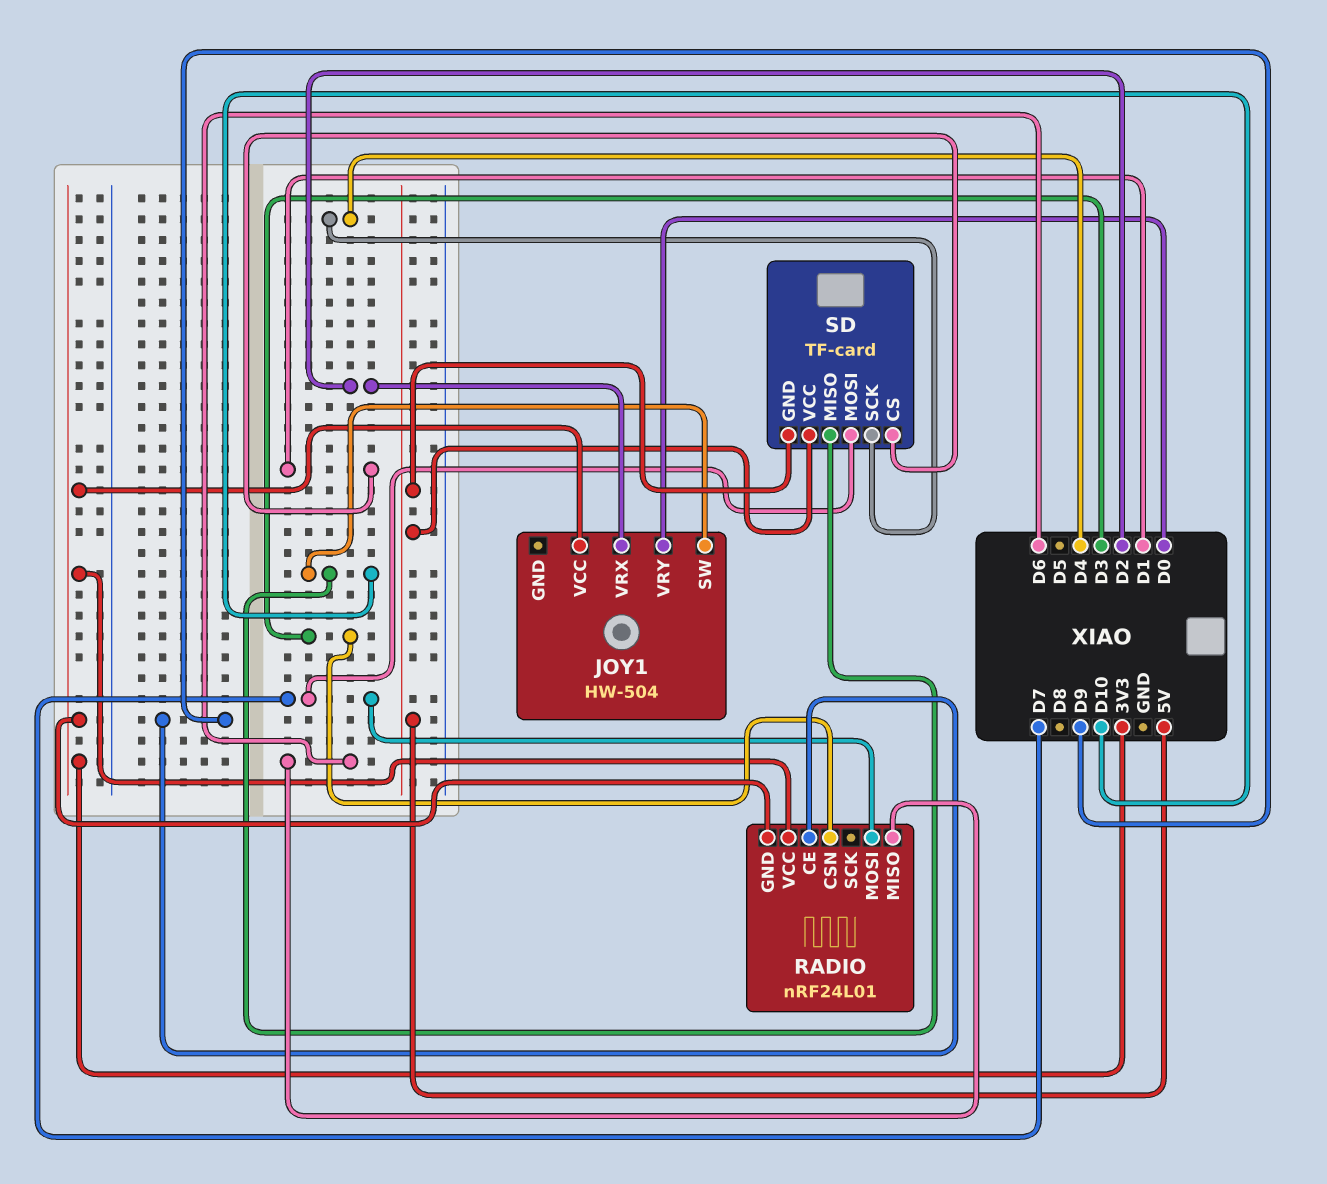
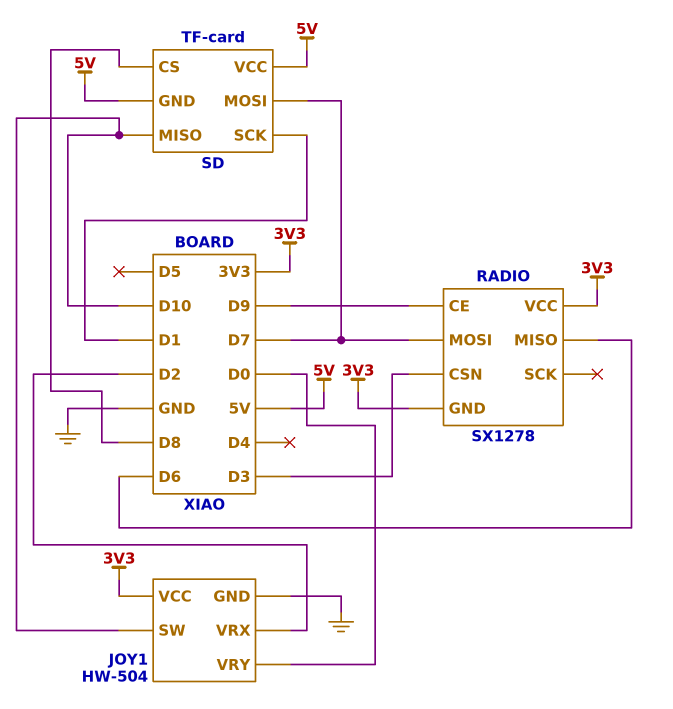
JOY1 pin GND: none -> GND
RADIO: nRF24L01 -> SX1278
SD pin CS: D1 -> D8
SD pin SCK: D4 -> D1

